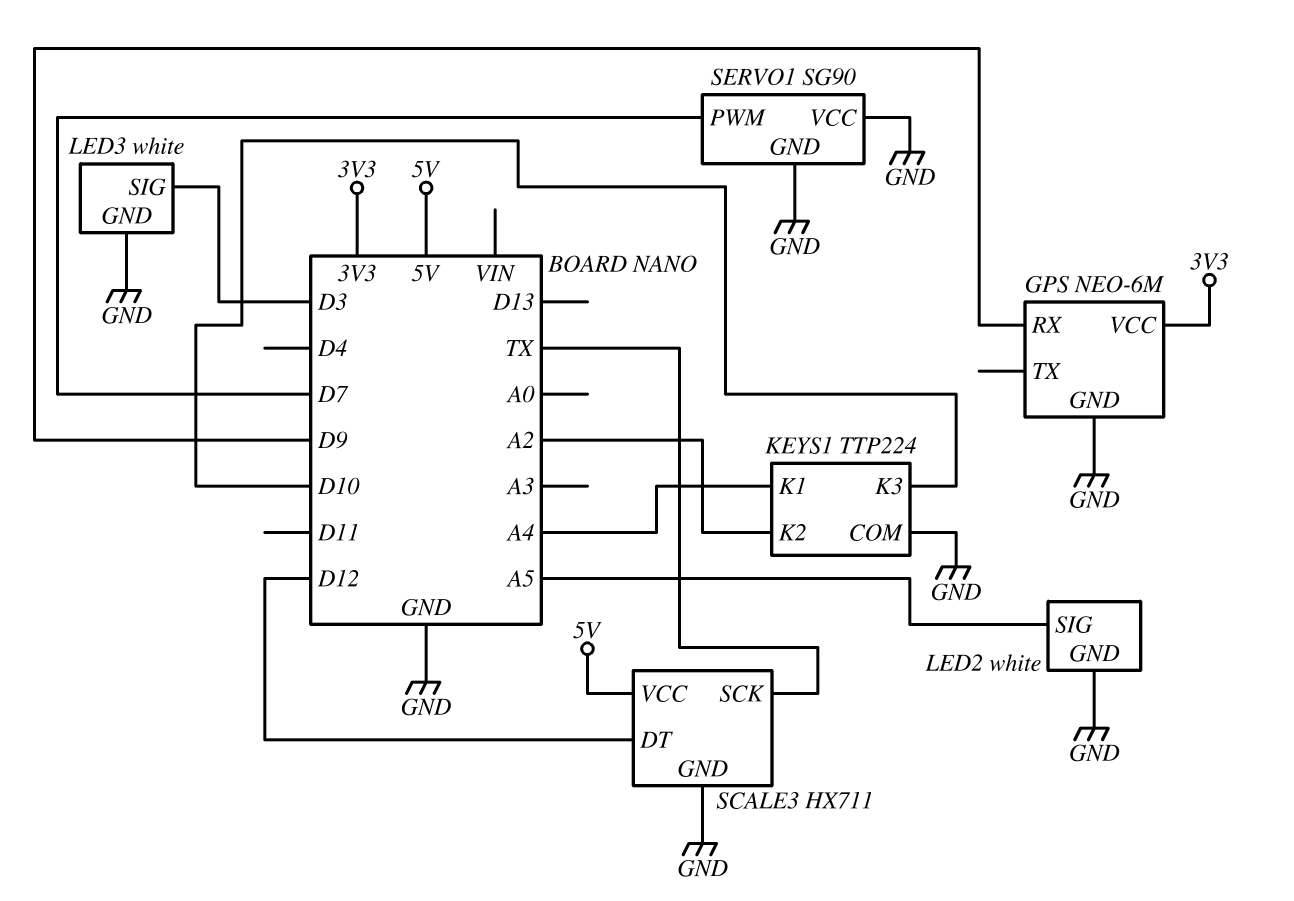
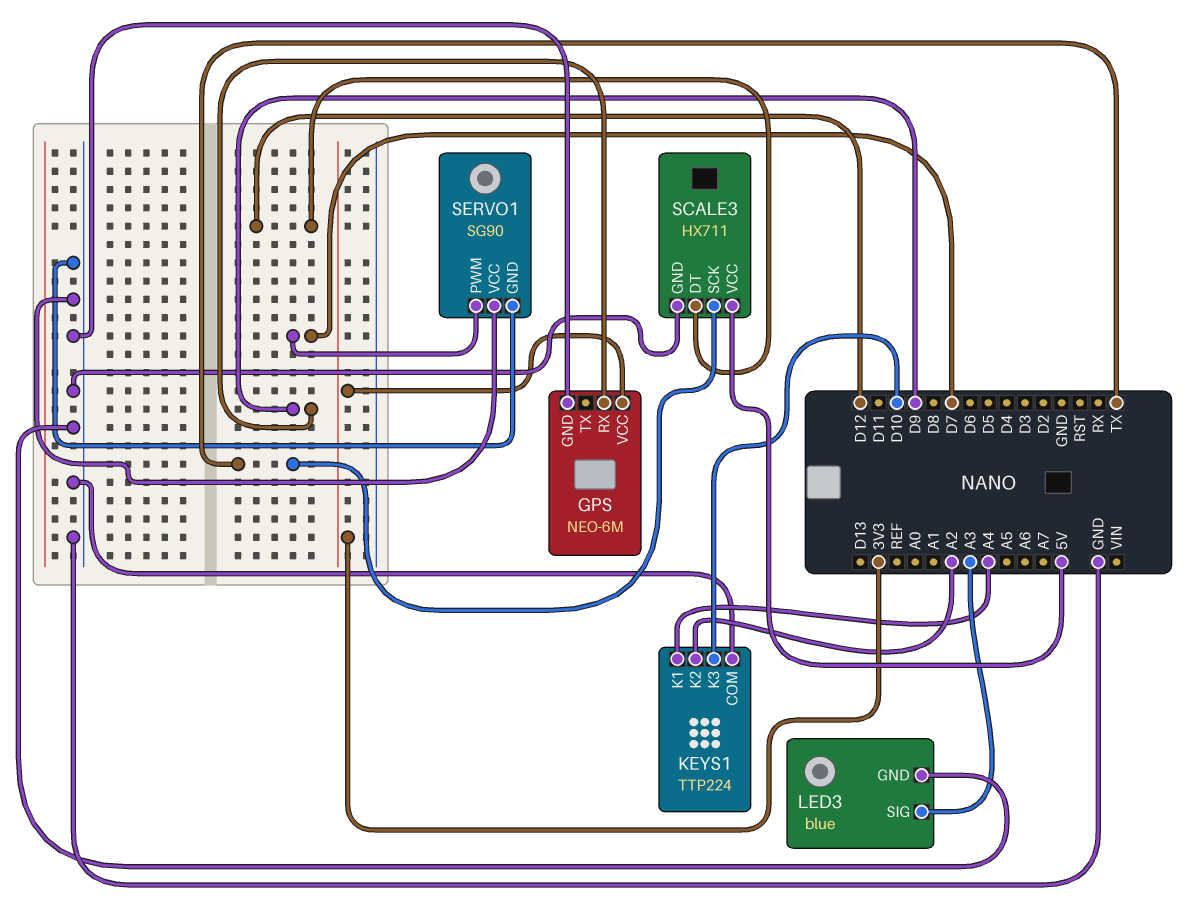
LED2: white -> none
LED2 pin GND: GND -> none
LED2 pin SIG: A5 -> none
LED3: white -> blue
LED3 pin SIG: D3 -> A3

